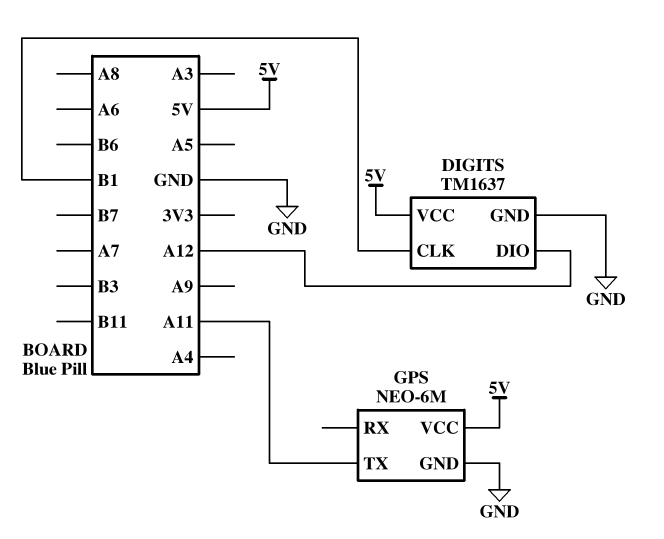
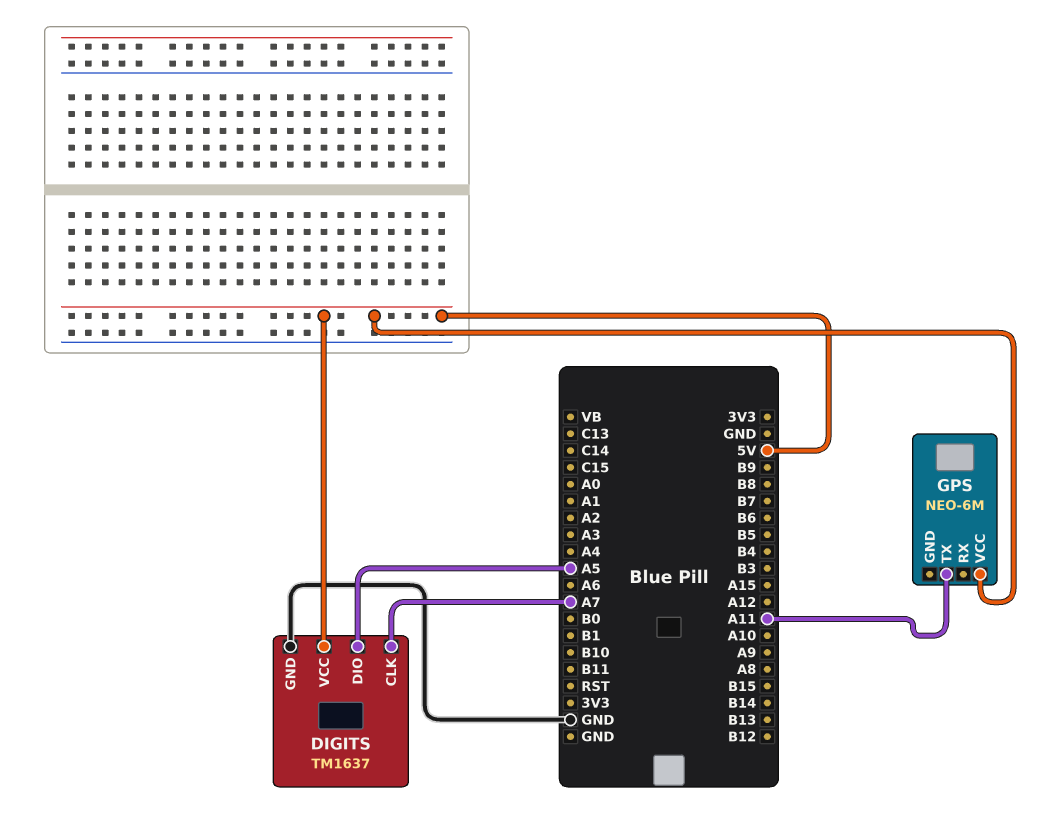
DIGITS pin CLK: B1 -> A7
DIGITS pin DIO: A12 -> A5
GPS pin GND: GND -> none

